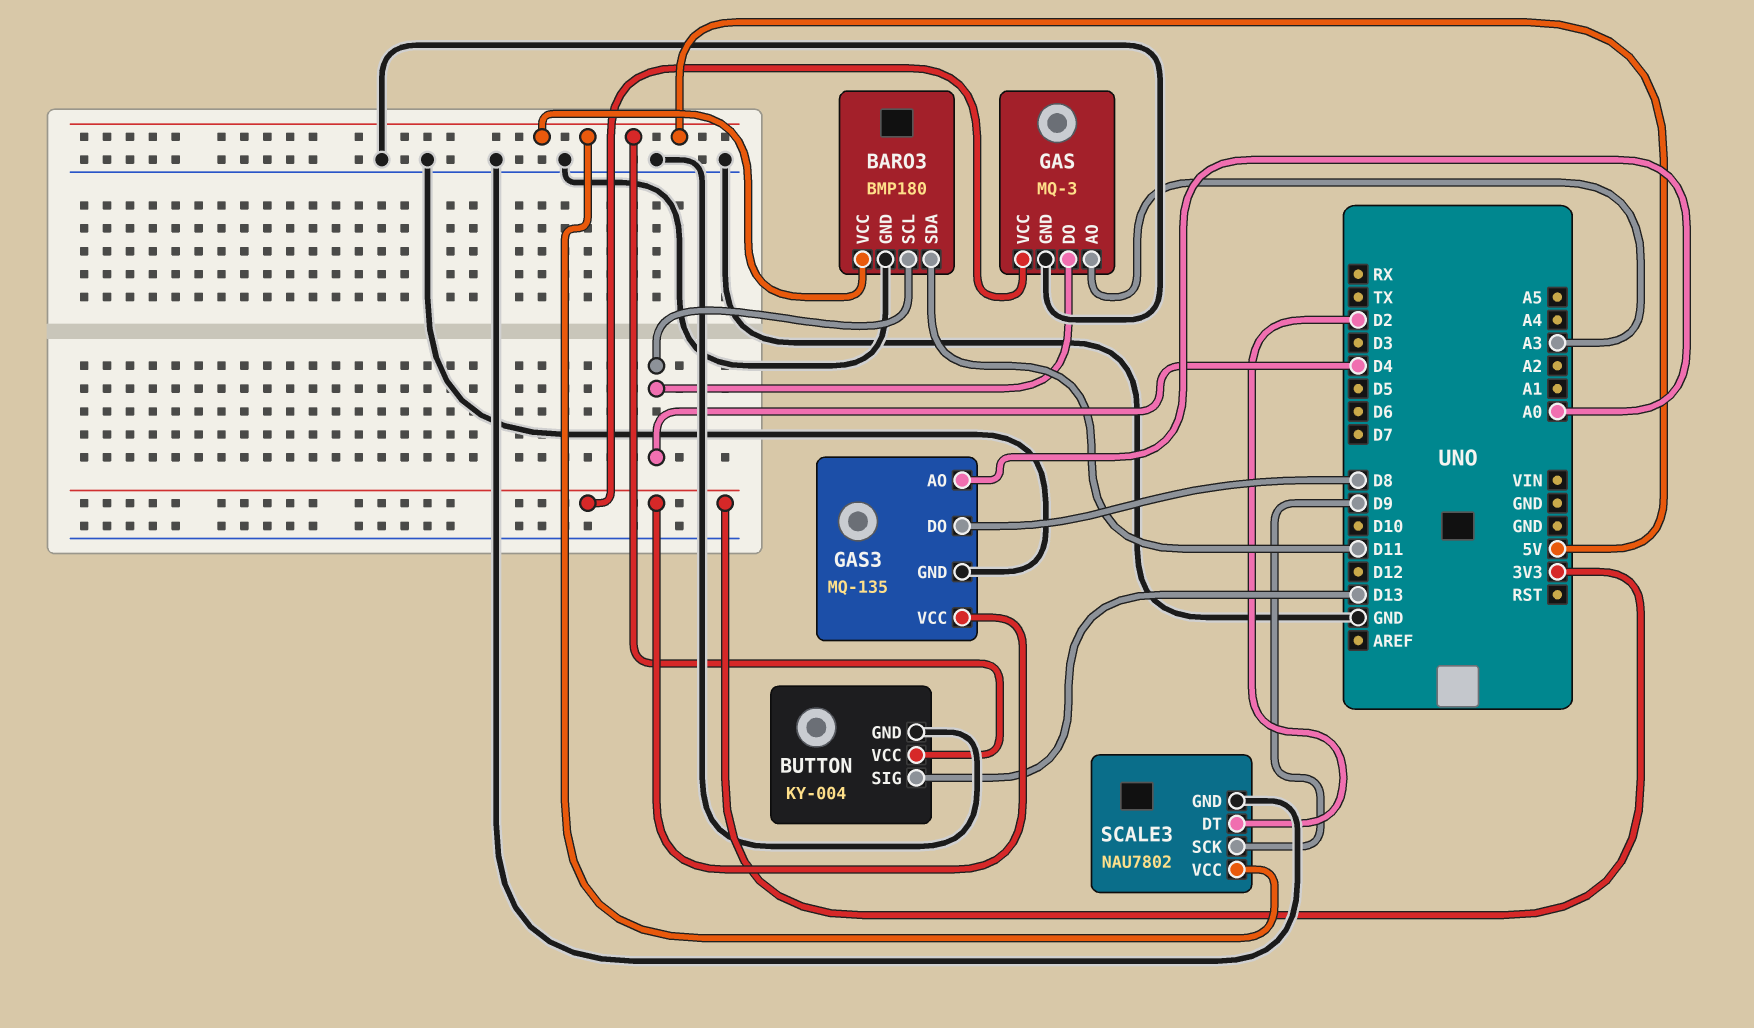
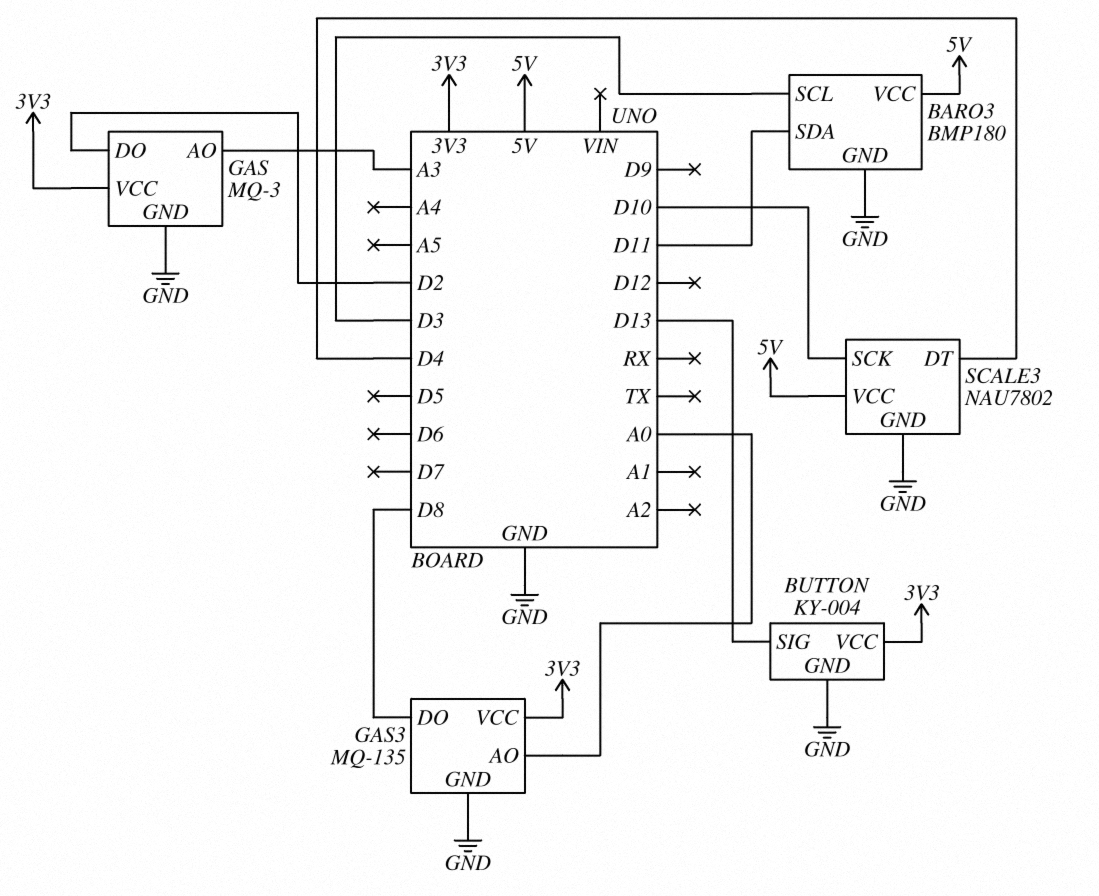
BARO3 pin SCL: D4 -> D3
BUTTON pin VCC: 5V -> 3V3
GAS pin DO: D4 -> D2
SCALE3 pin DT: D2 -> D4
SCALE3 pin SCK: D9 -> D10

